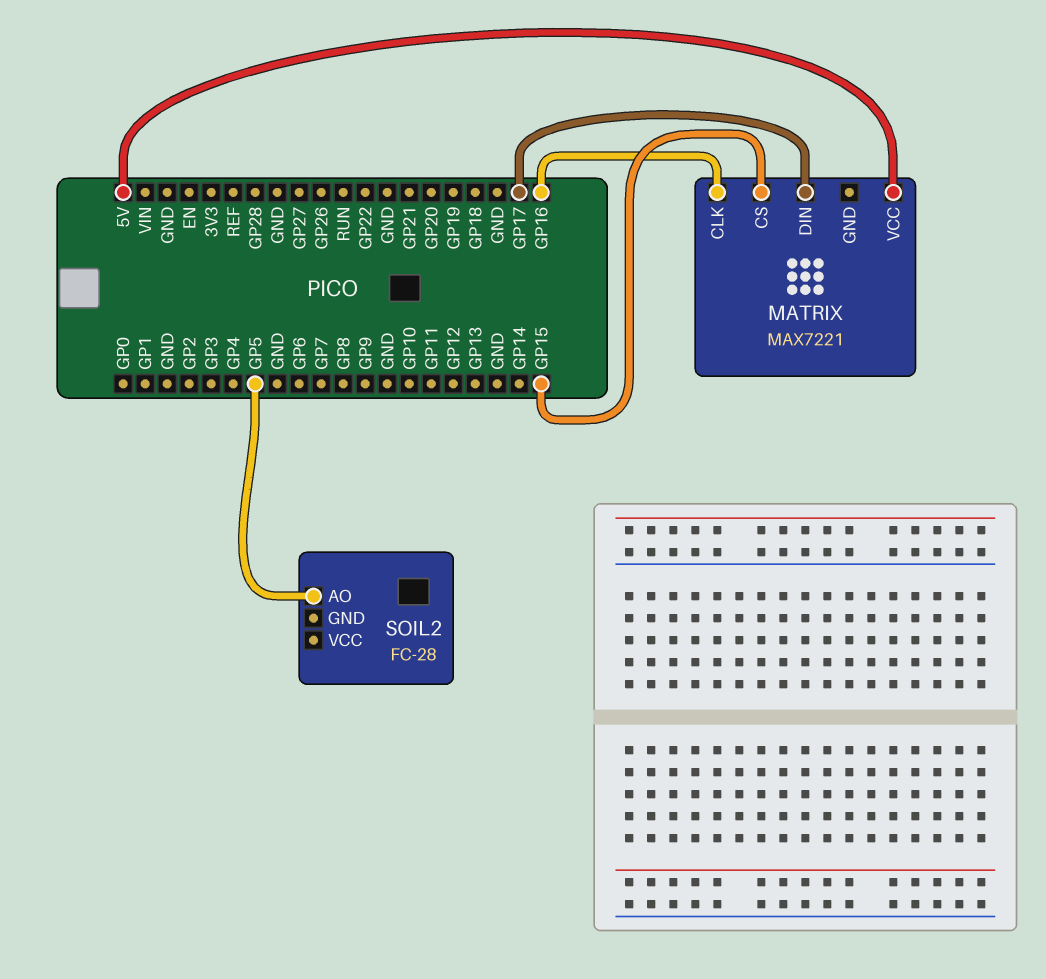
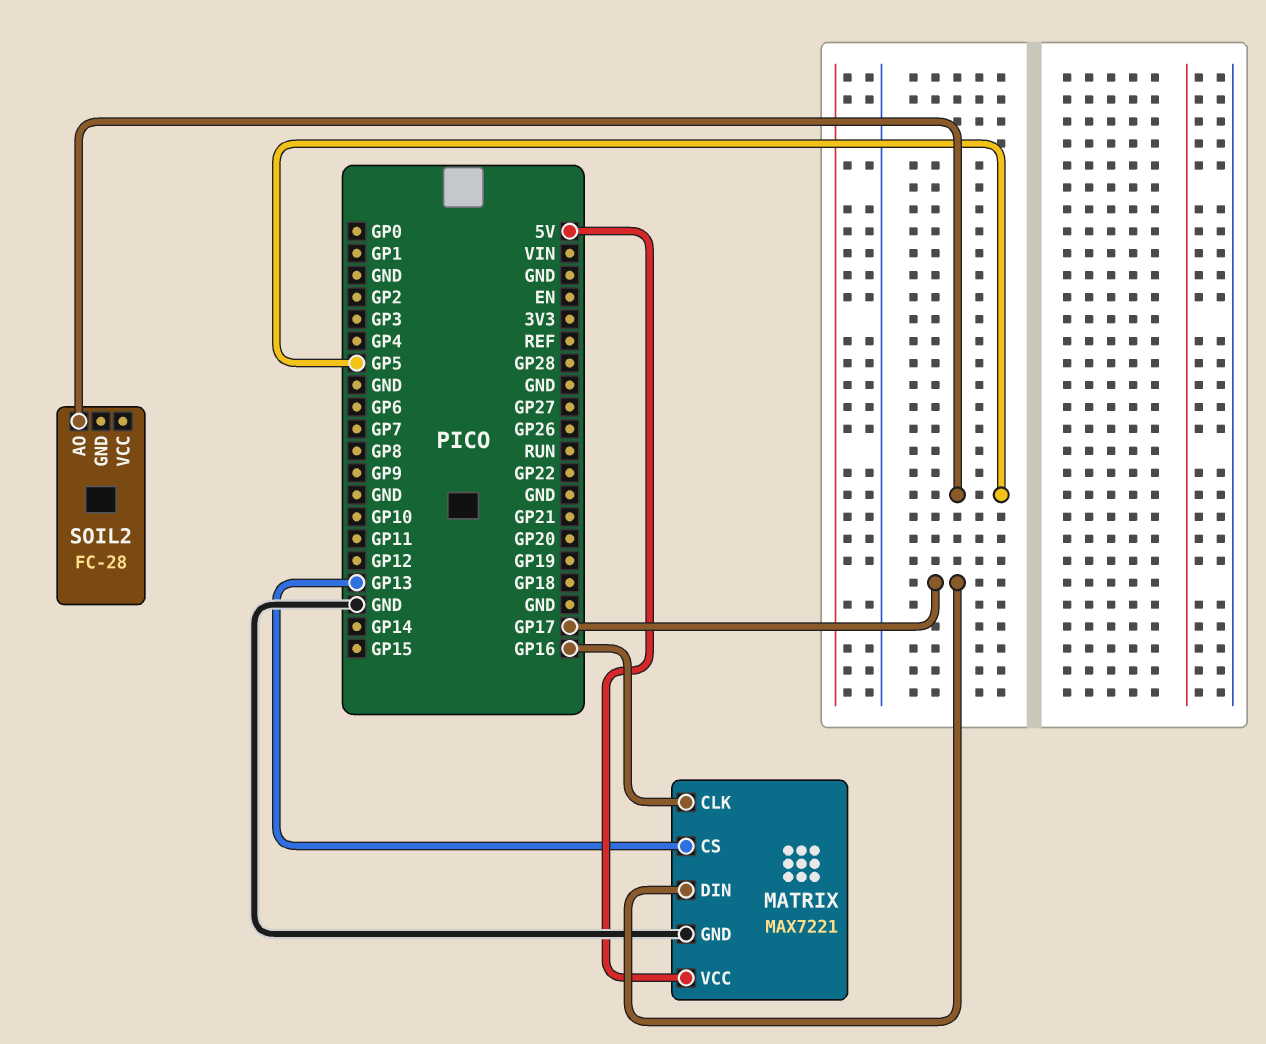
MATRIX pin CS: GP15 -> GP13
MATRIX pin GND: none -> GND

